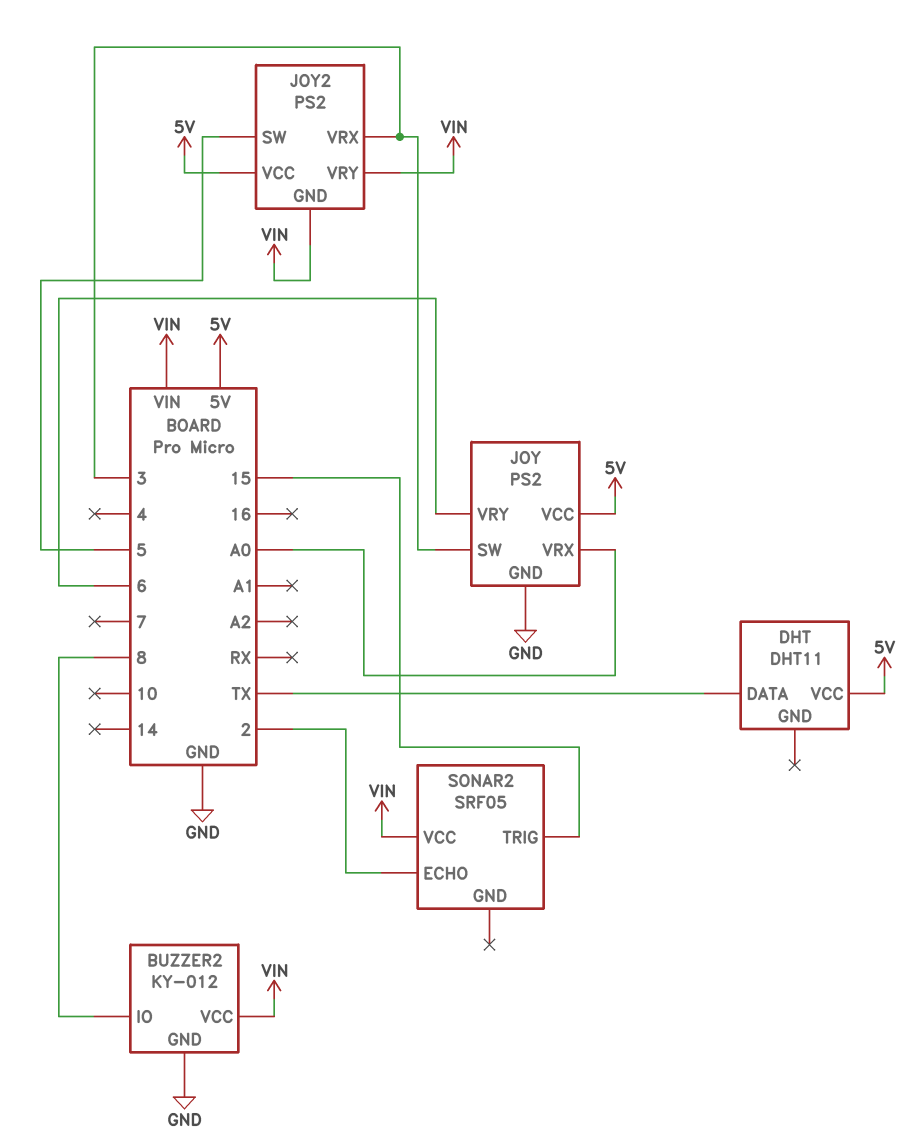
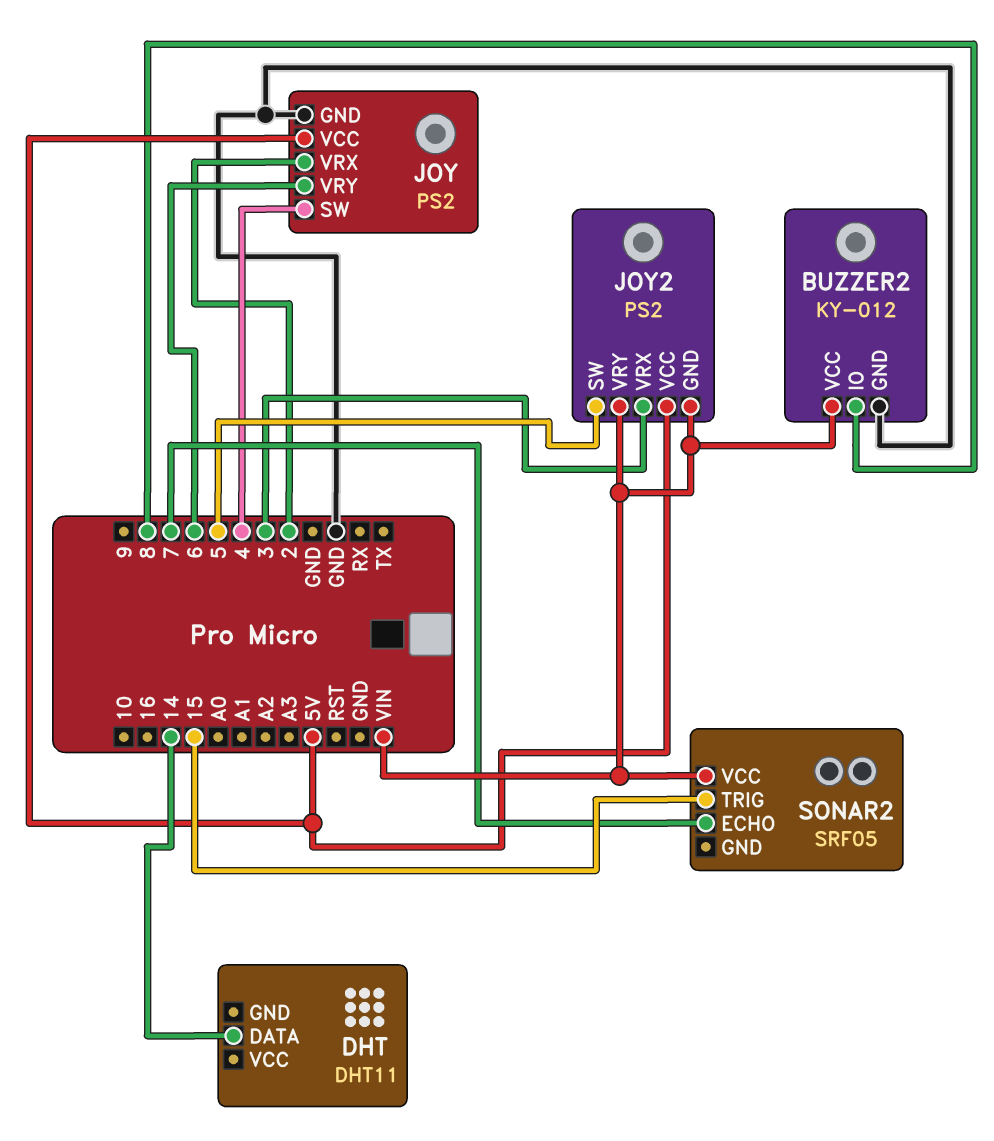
DHT pin DATA: TX -> 14
DHT pin VCC: 5V -> none
JOY pin SW: 3 -> 4
JOY pin VRX: A0 -> 2
SONAR2 pin ECHO: 2 -> 7

